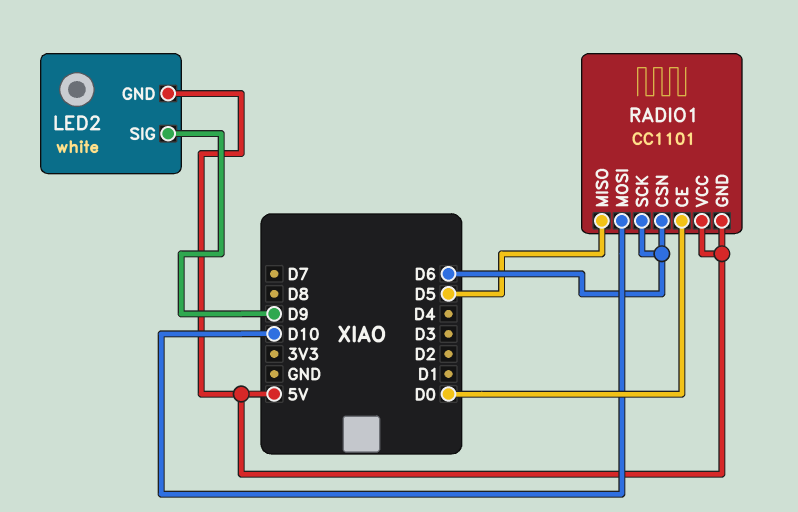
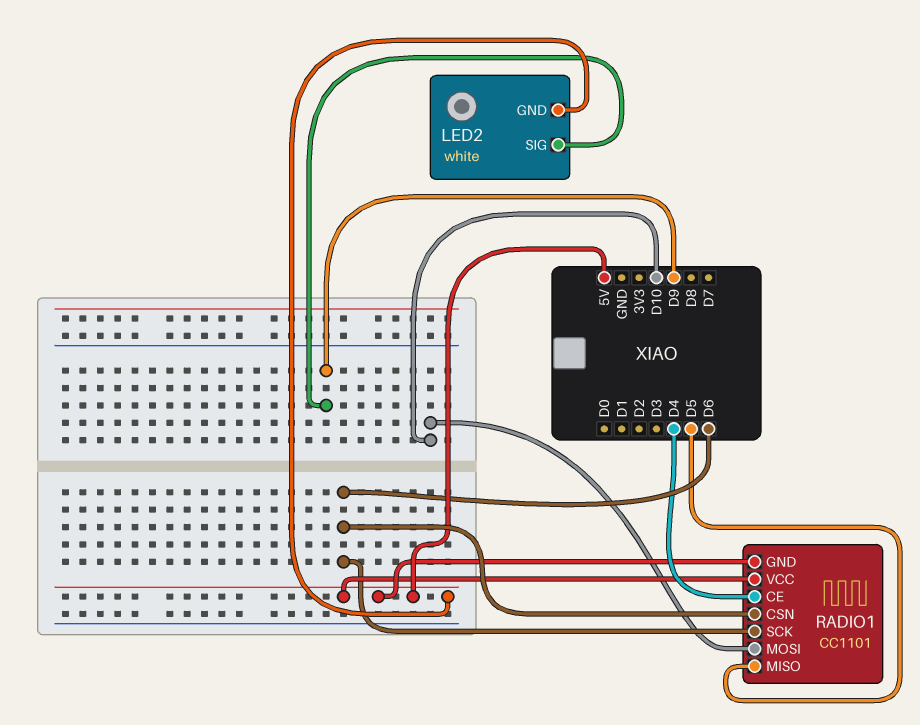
RADIO1 pin CE: D0 -> D4

